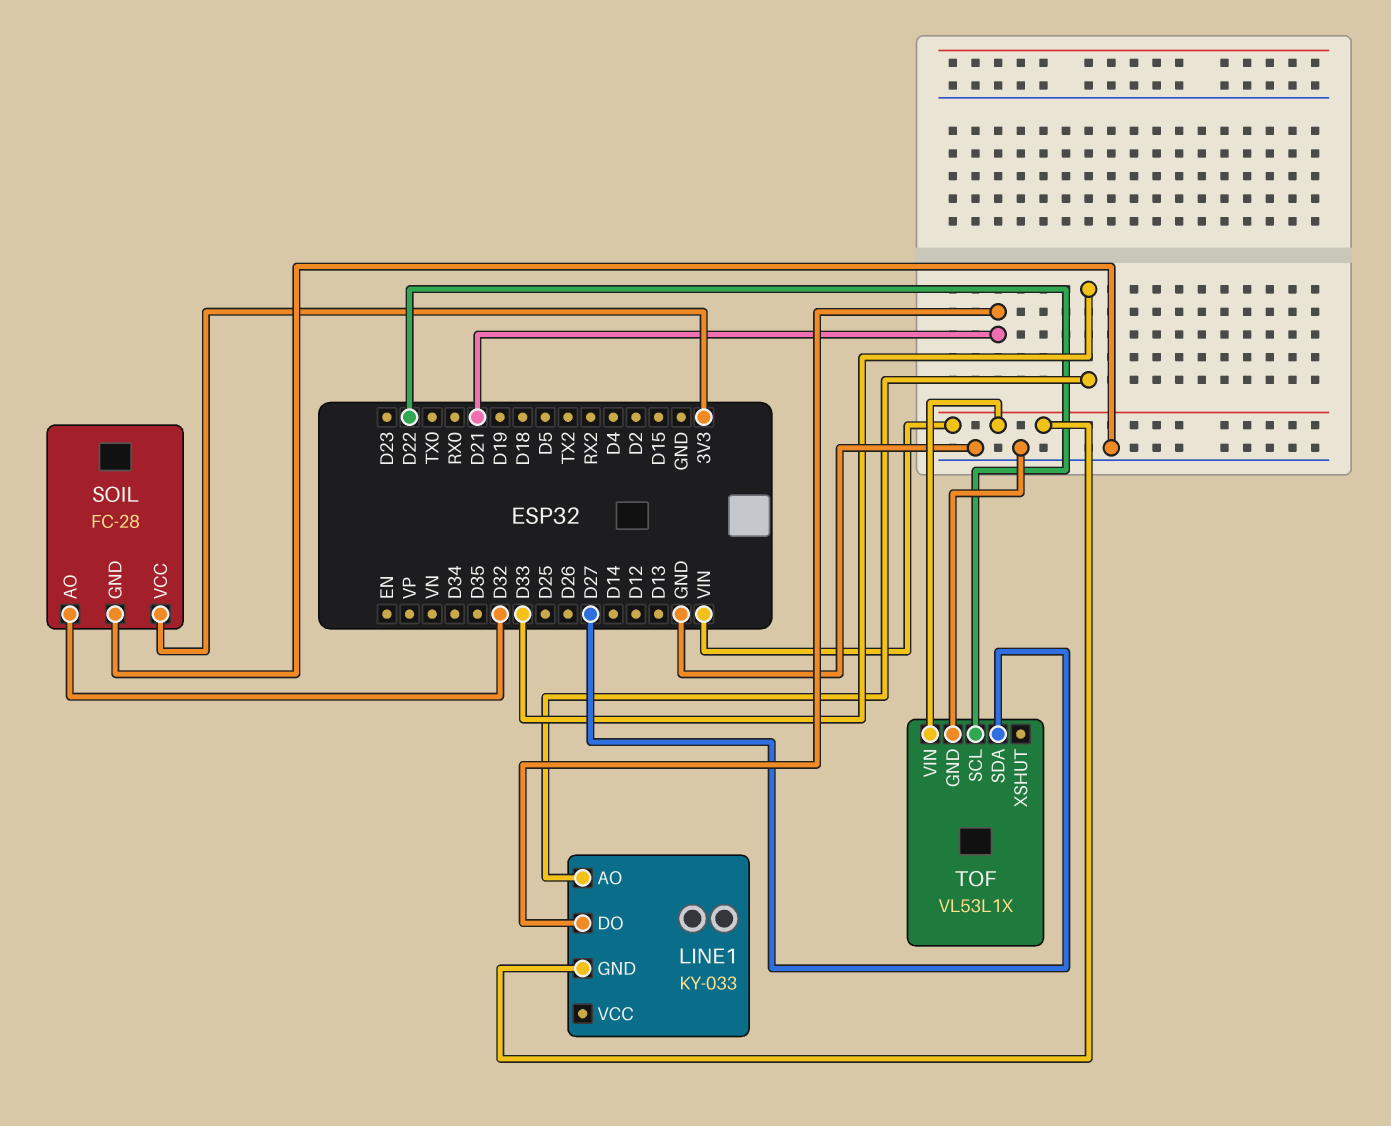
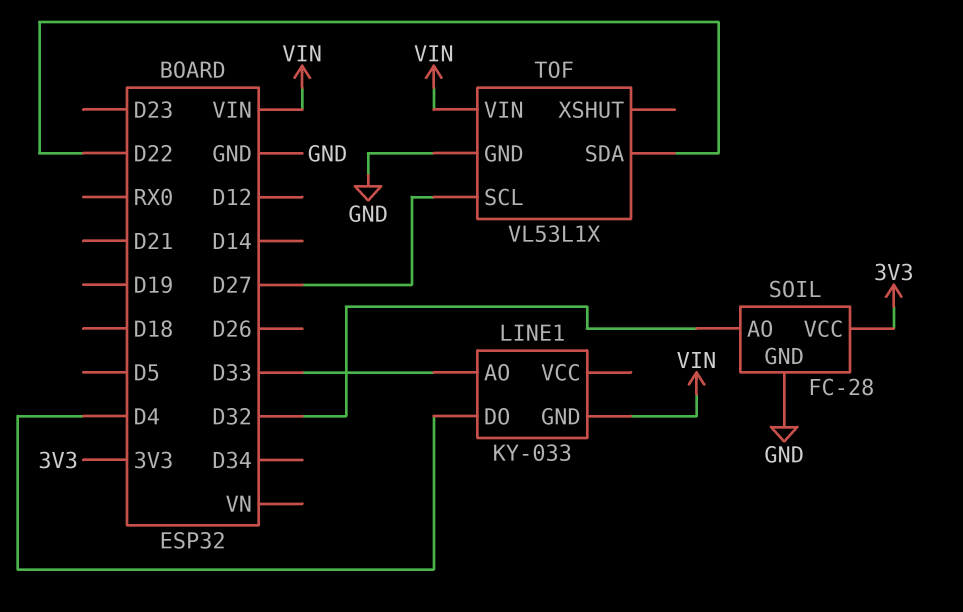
LINE1 pin DO: D21 -> D4
TOF pin SCL: D22 -> D27
TOF pin SDA: D27 -> D22

